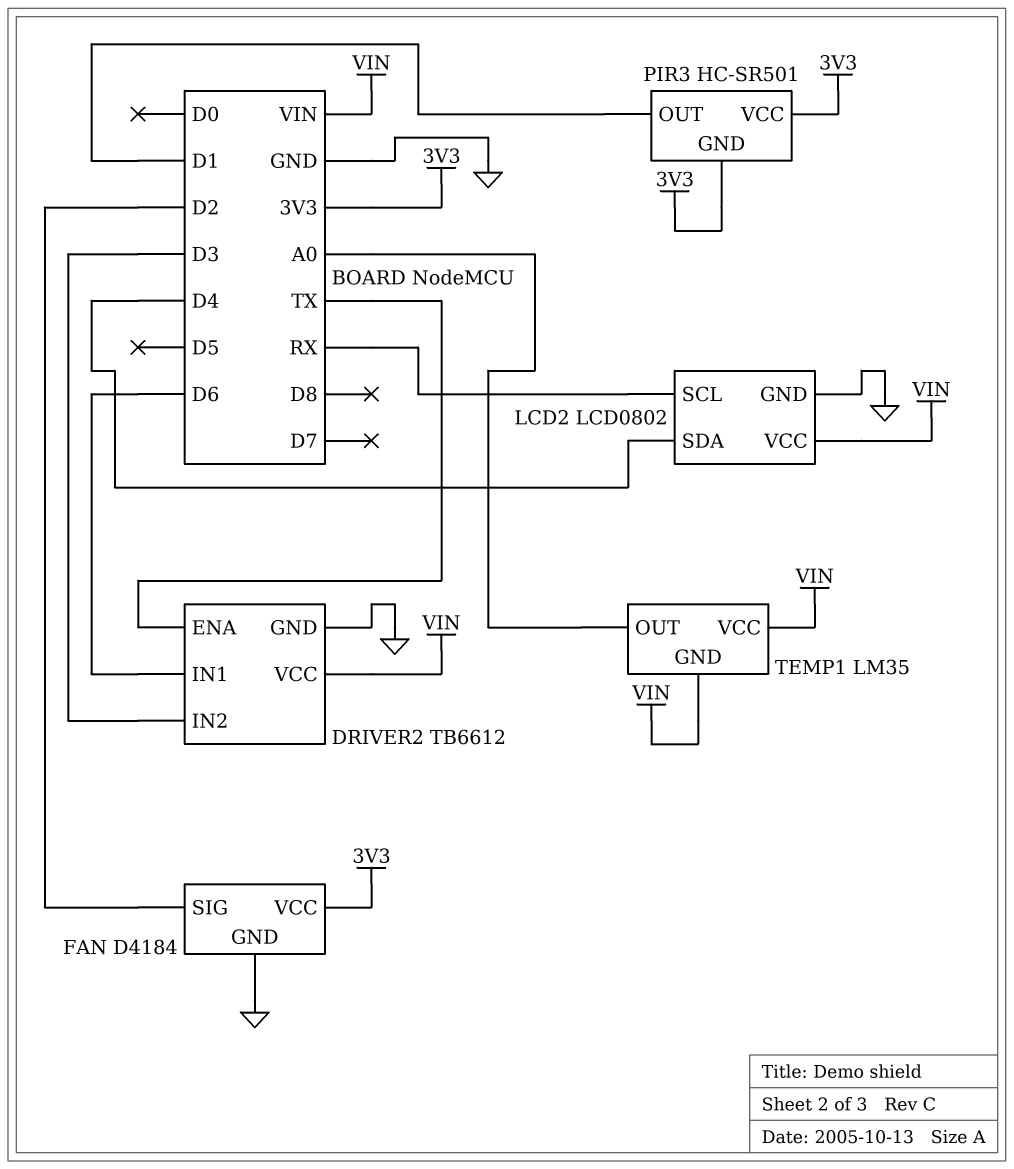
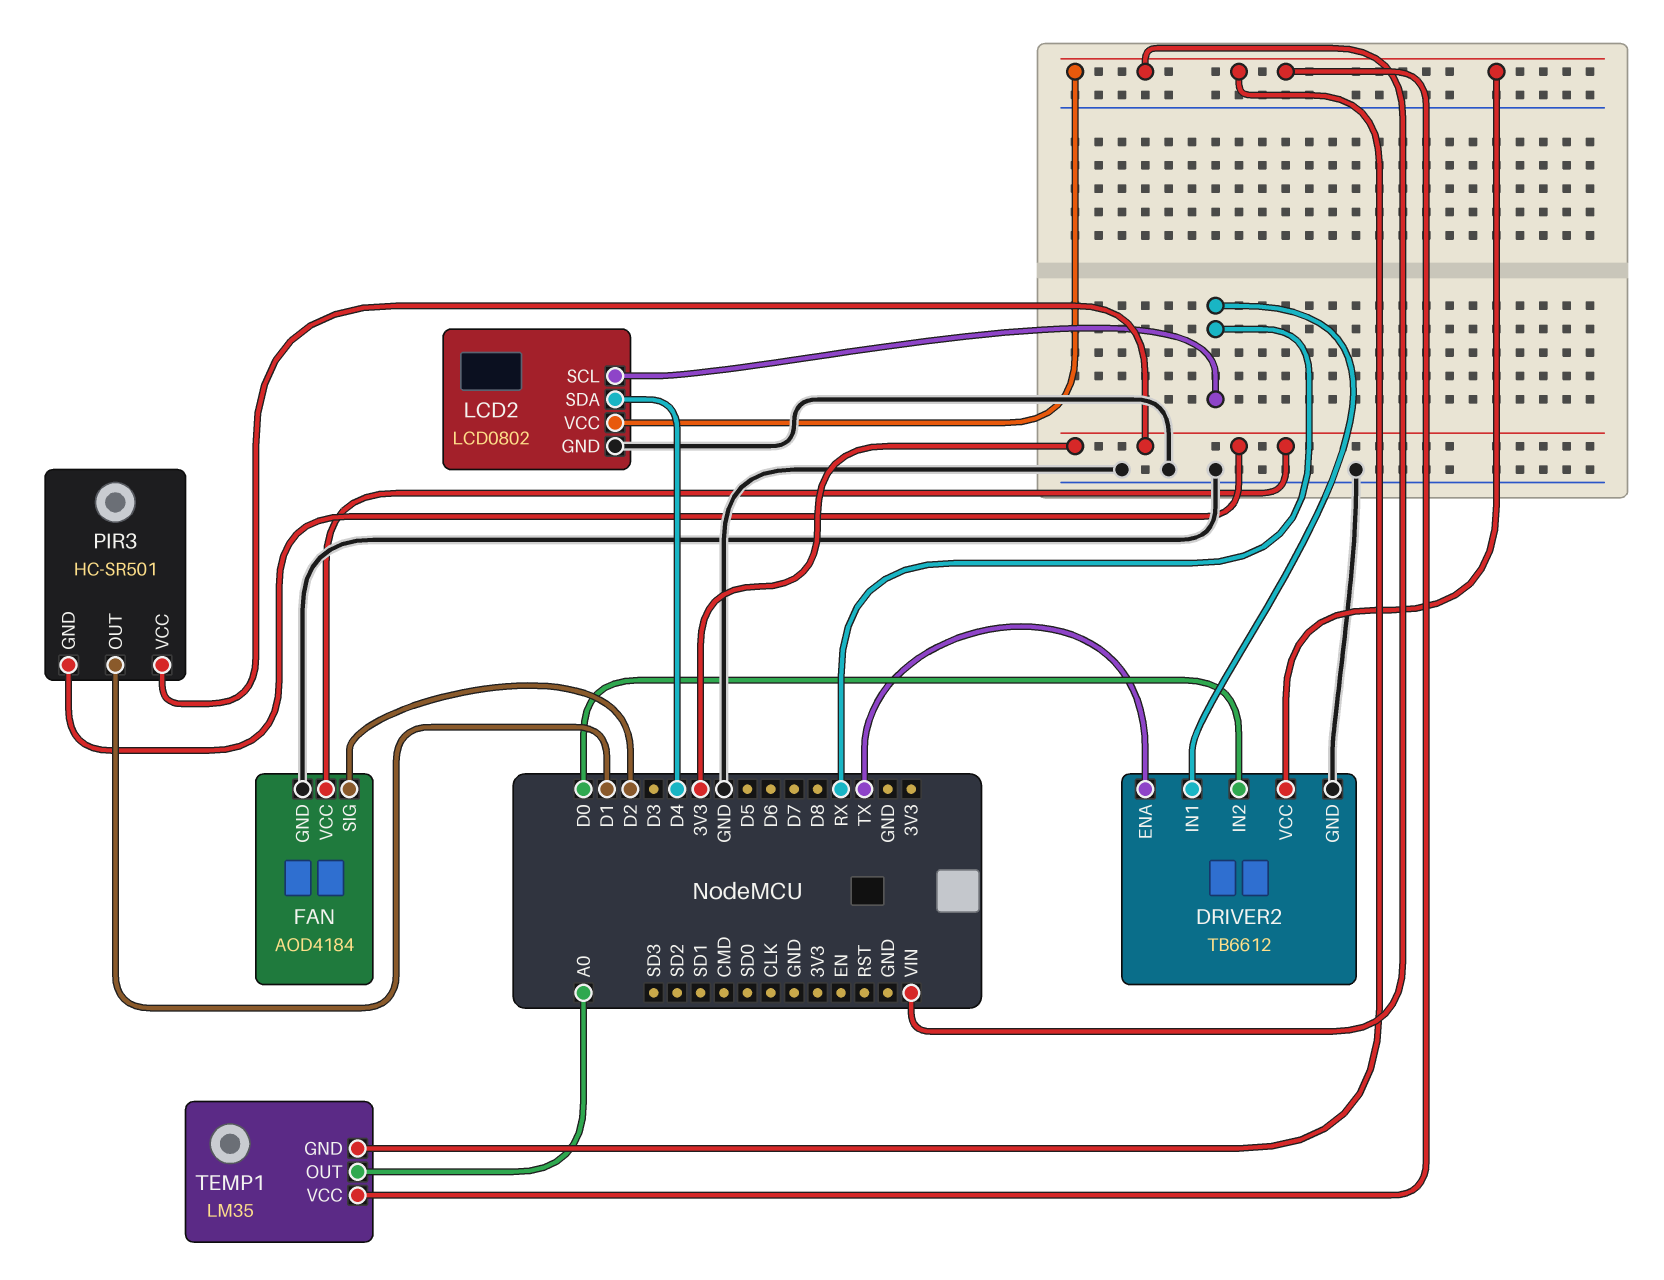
DRIVER2 pin IN1: D6 -> RX
DRIVER2 pin IN2: D3 -> D0
FAN: D4184 -> AOD4184

